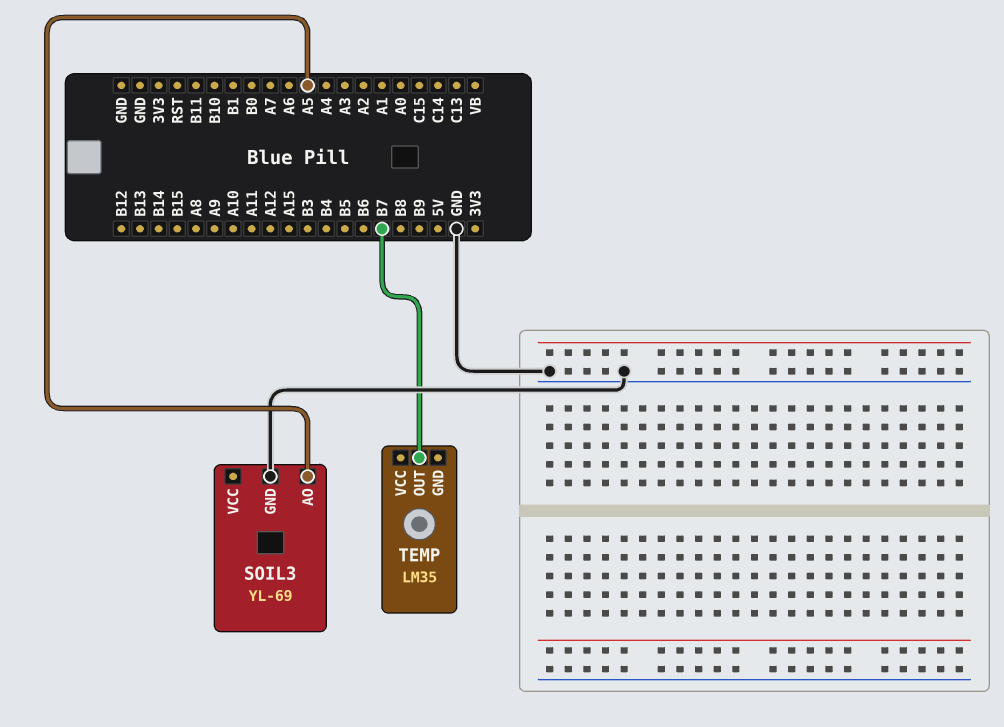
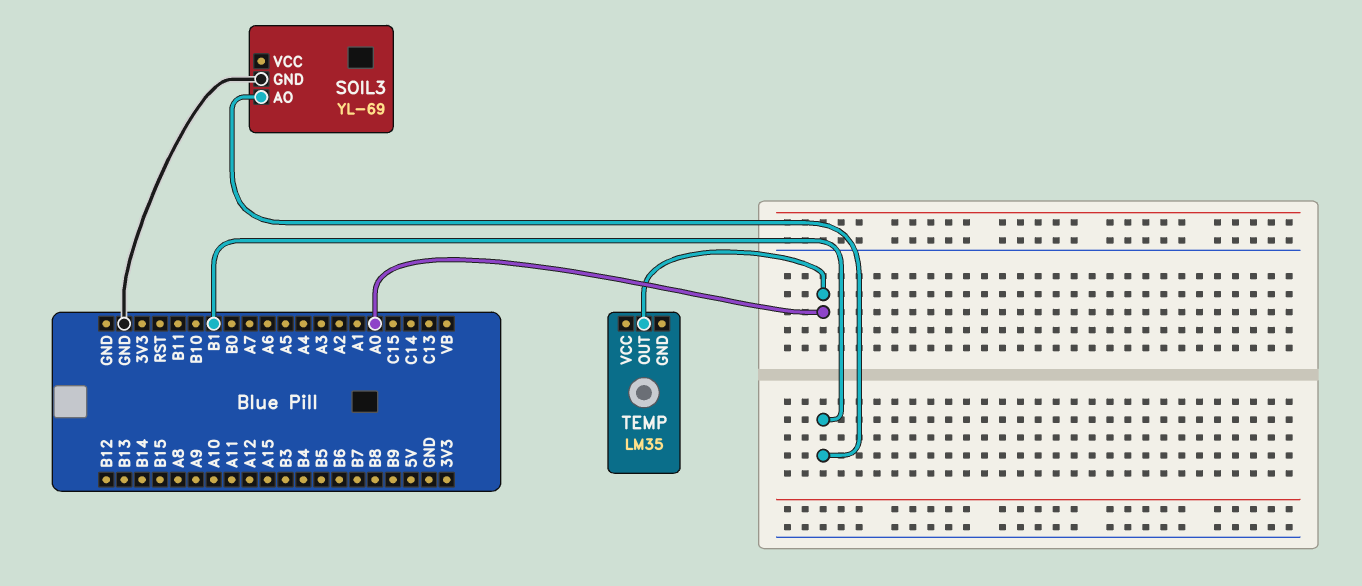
SOIL3 pin AO: A5 -> B1
TEMP pin OUT: B7 -> A0

